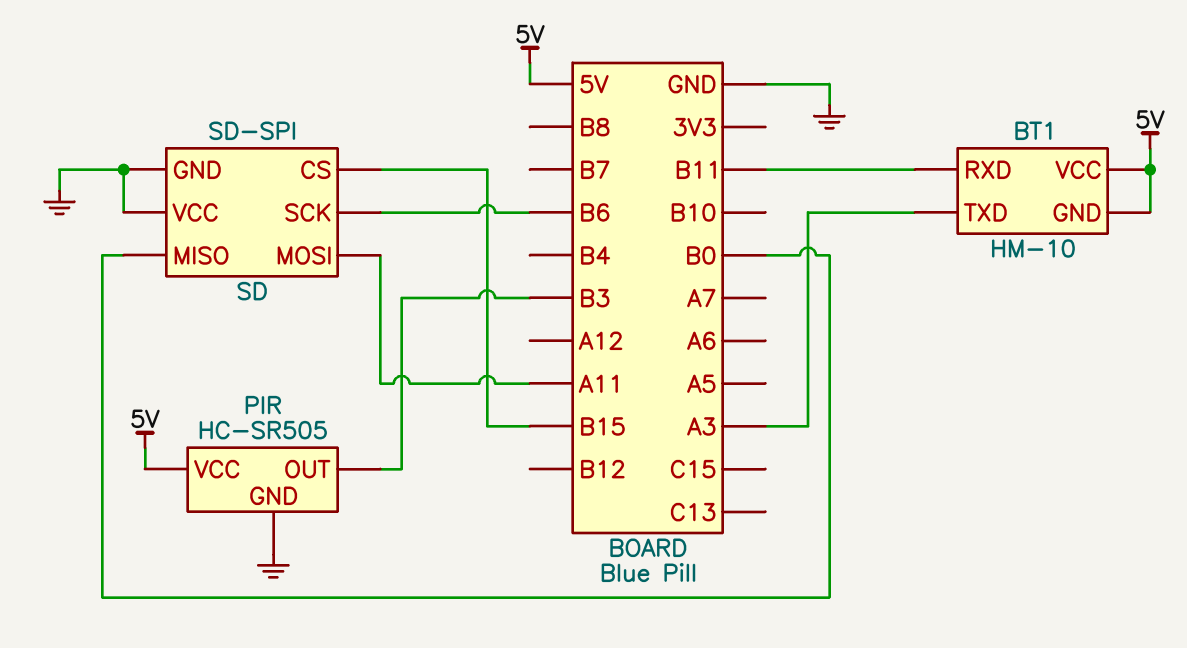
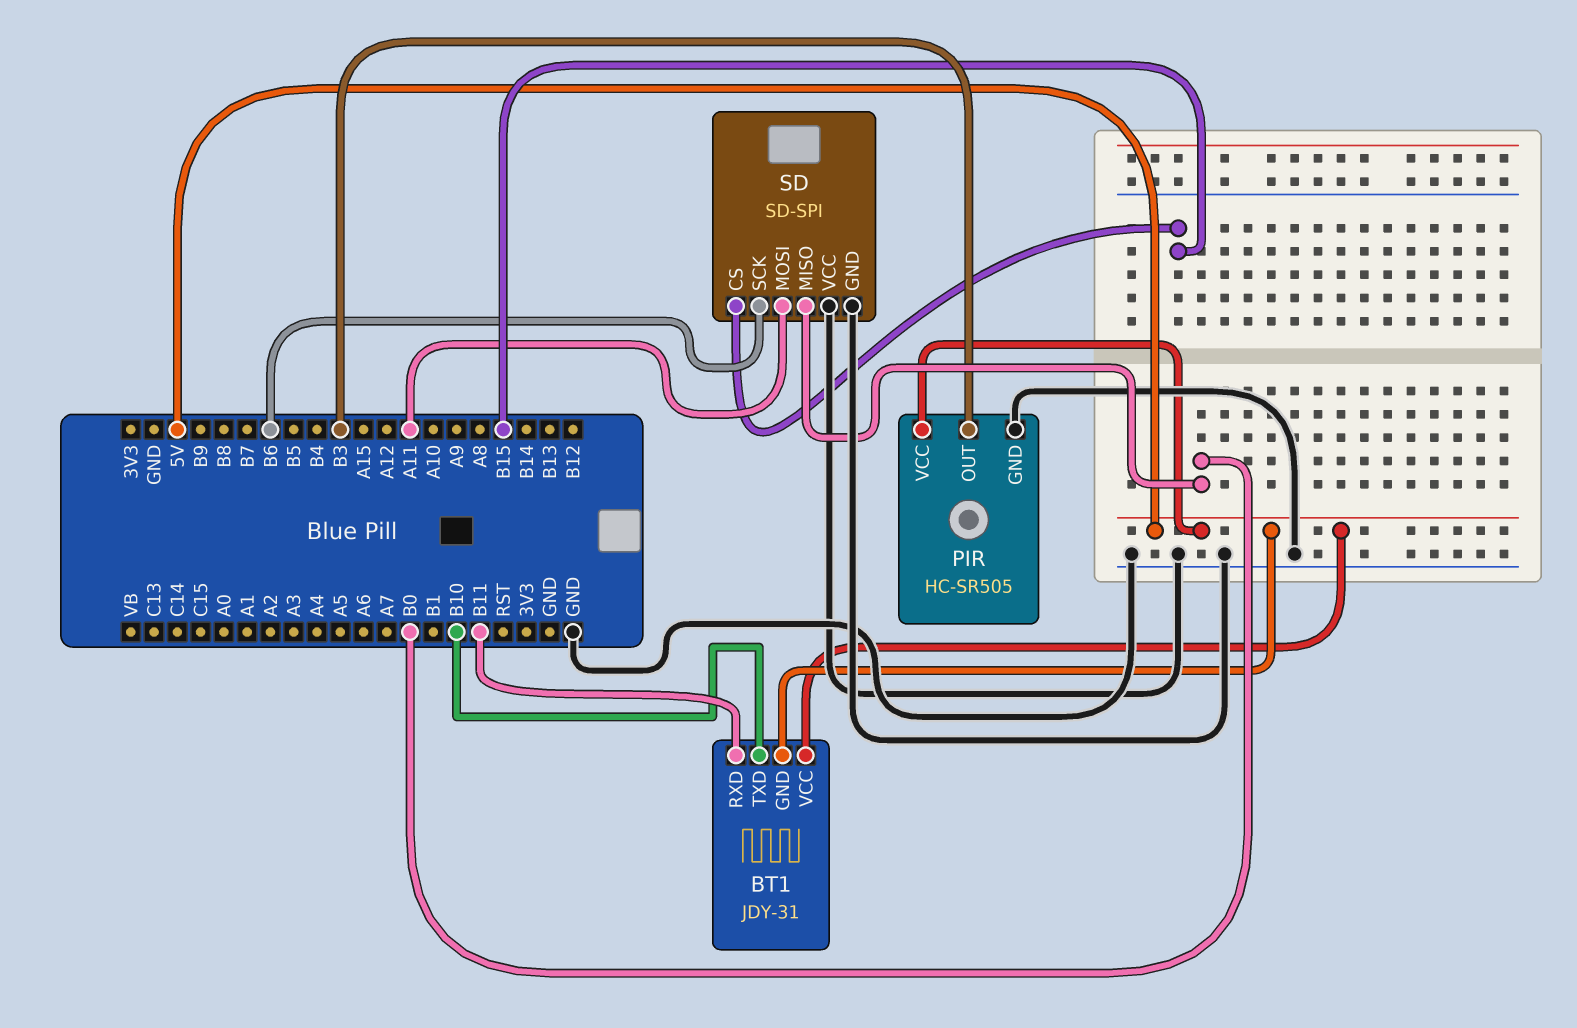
BT1: HM-10 -> JDY-31
BT1 pin TXD: A3 -> B10

